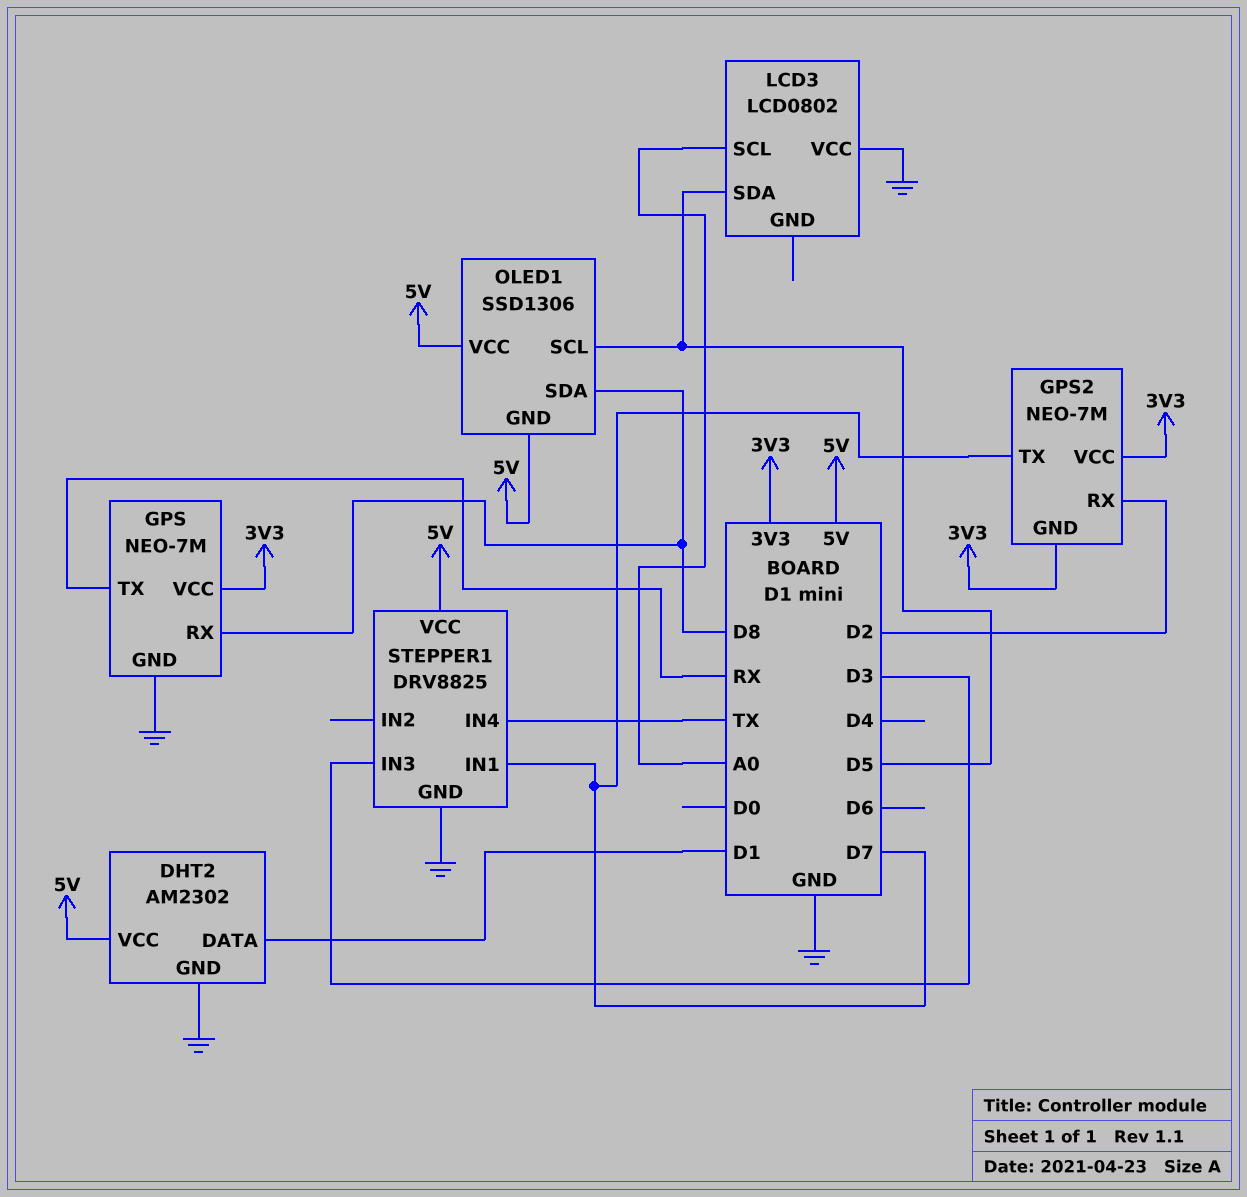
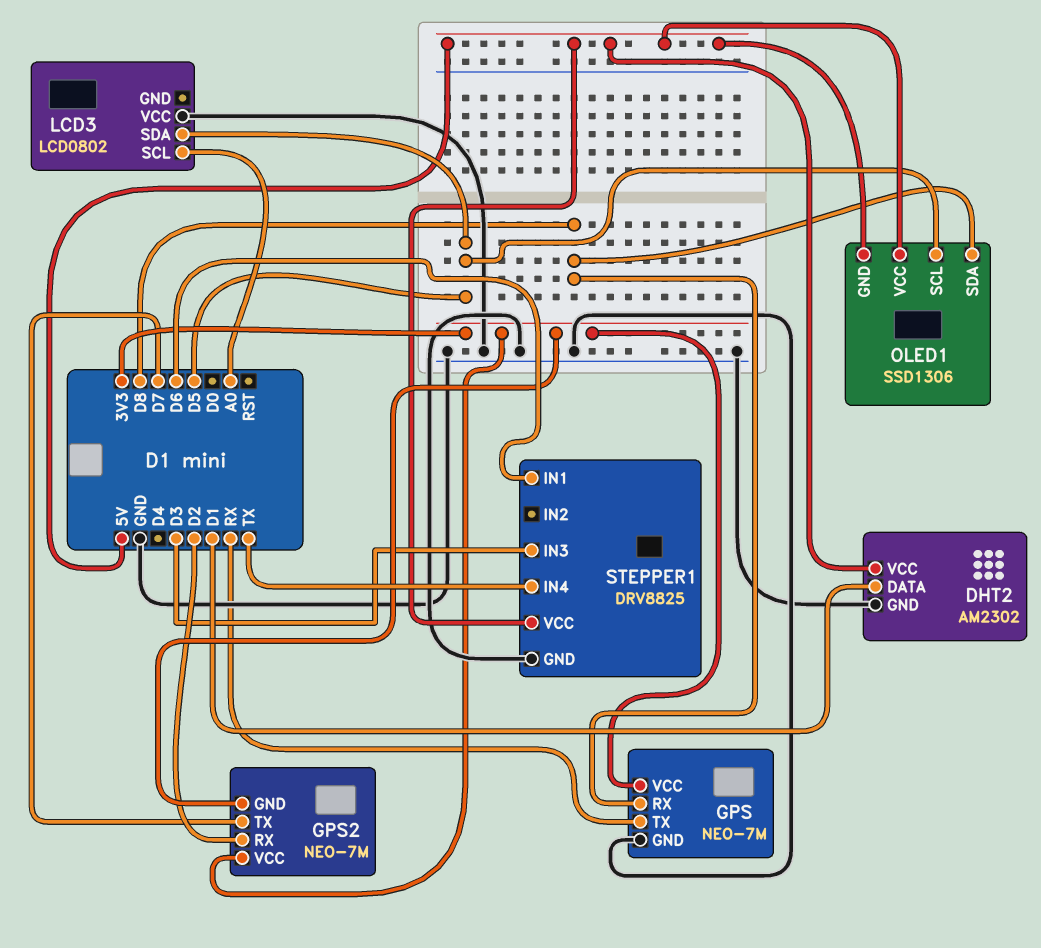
STEPPER1 pin IN1: D7 -> D6

